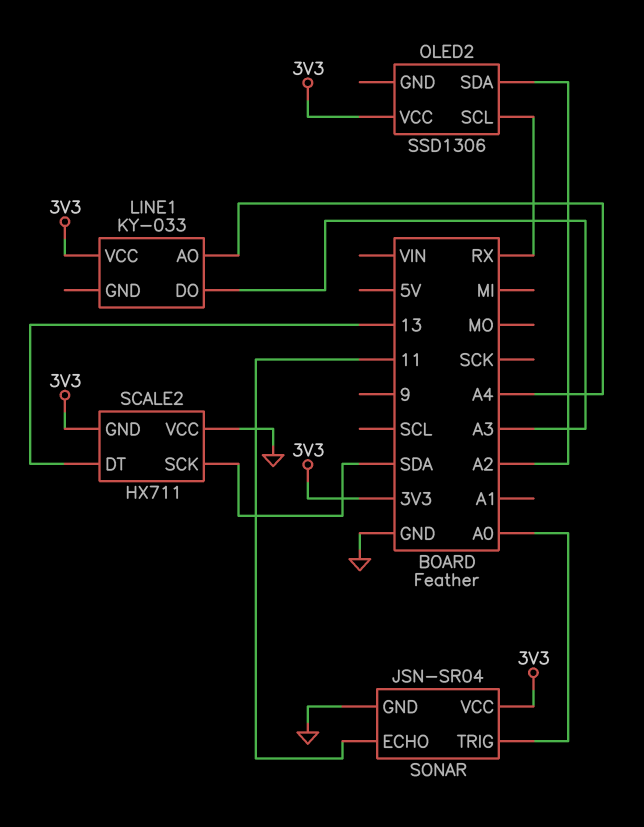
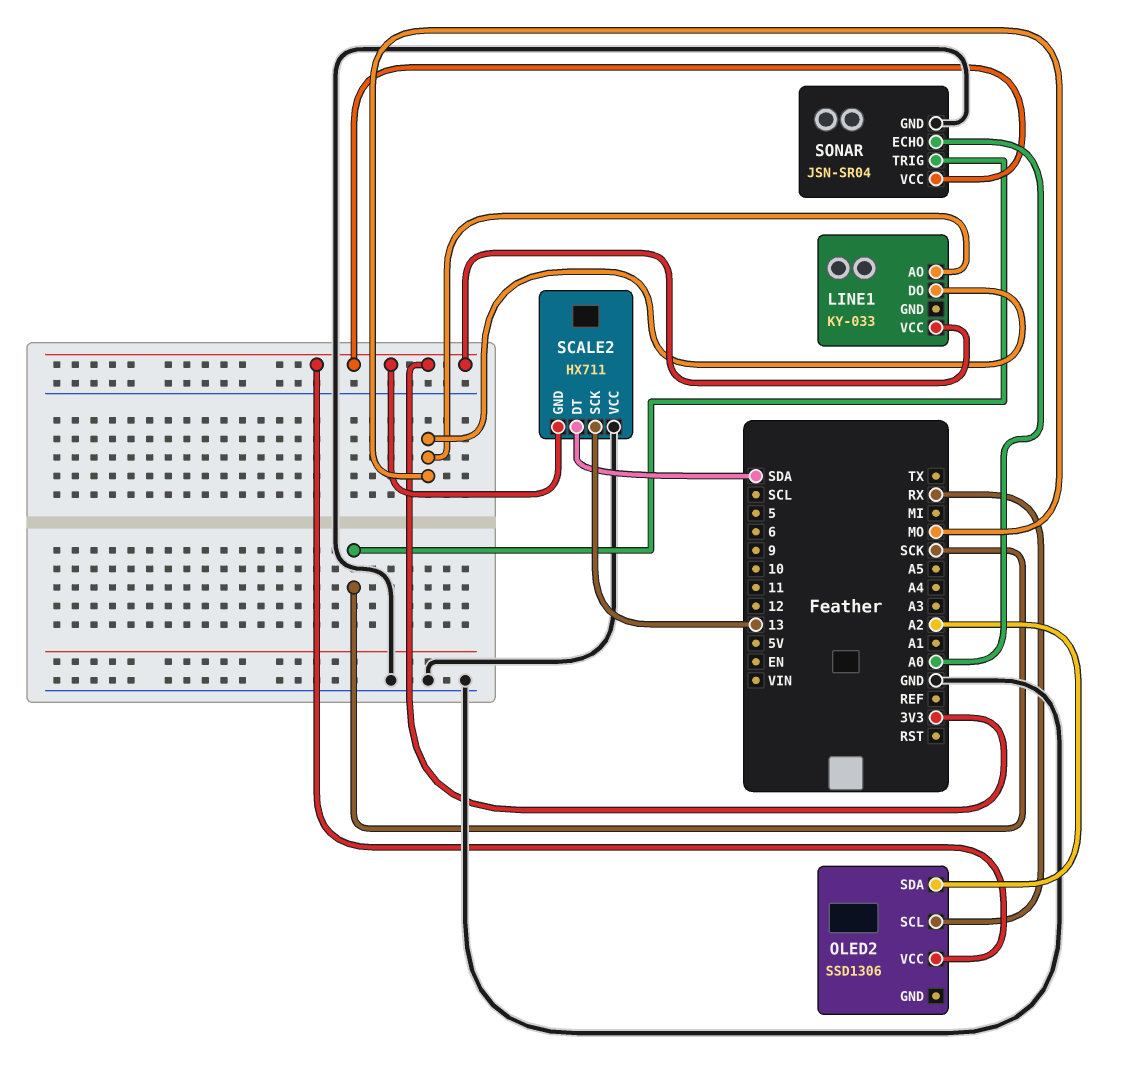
LINE1 pin AO: A4 -> MO
LINE1 pin DO: A3 -> MO
SCALE2 pin DT: 13 -> SDA
SCALE2 pin SCK: SDA -> 13
SONAR pin ECHO: 11 -> A0
SONAR pin TRIG: A0 -> SCK

